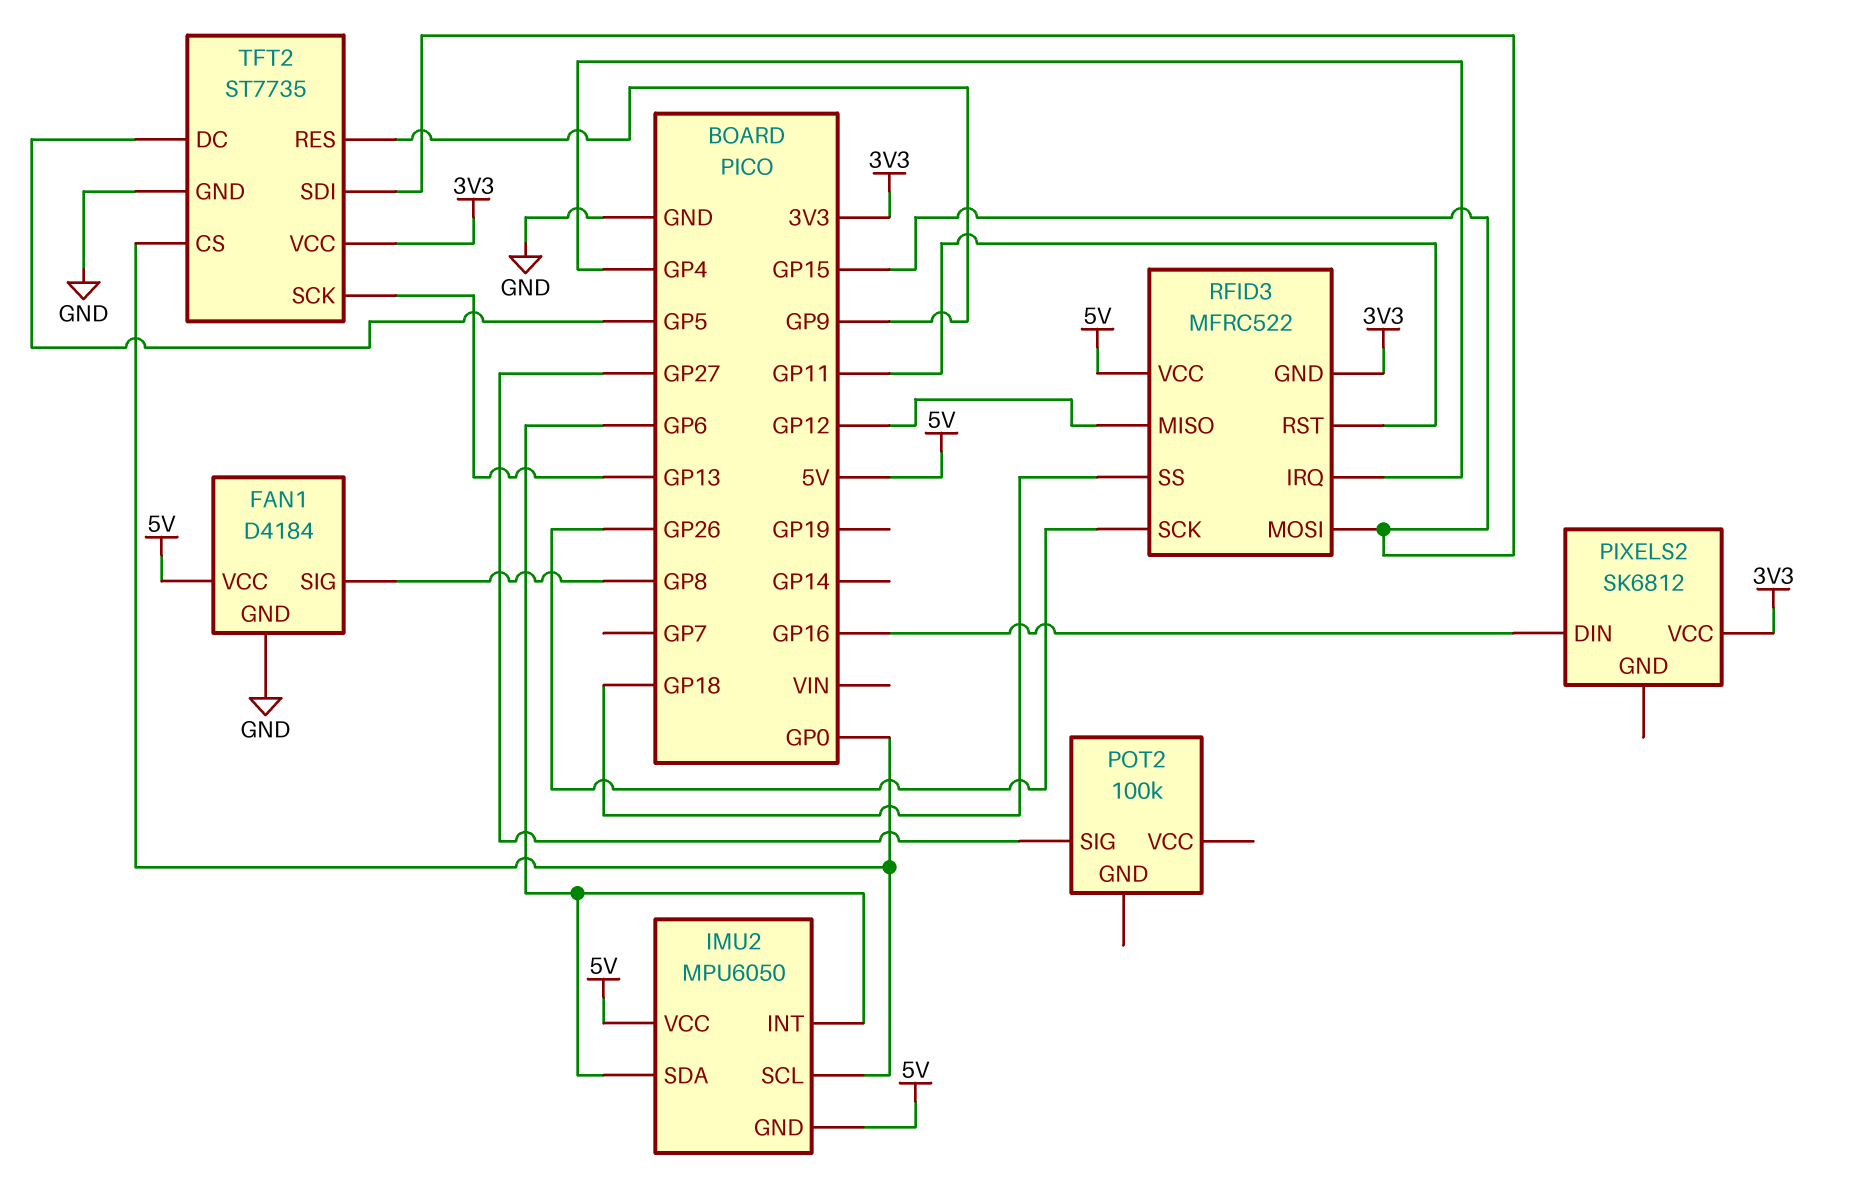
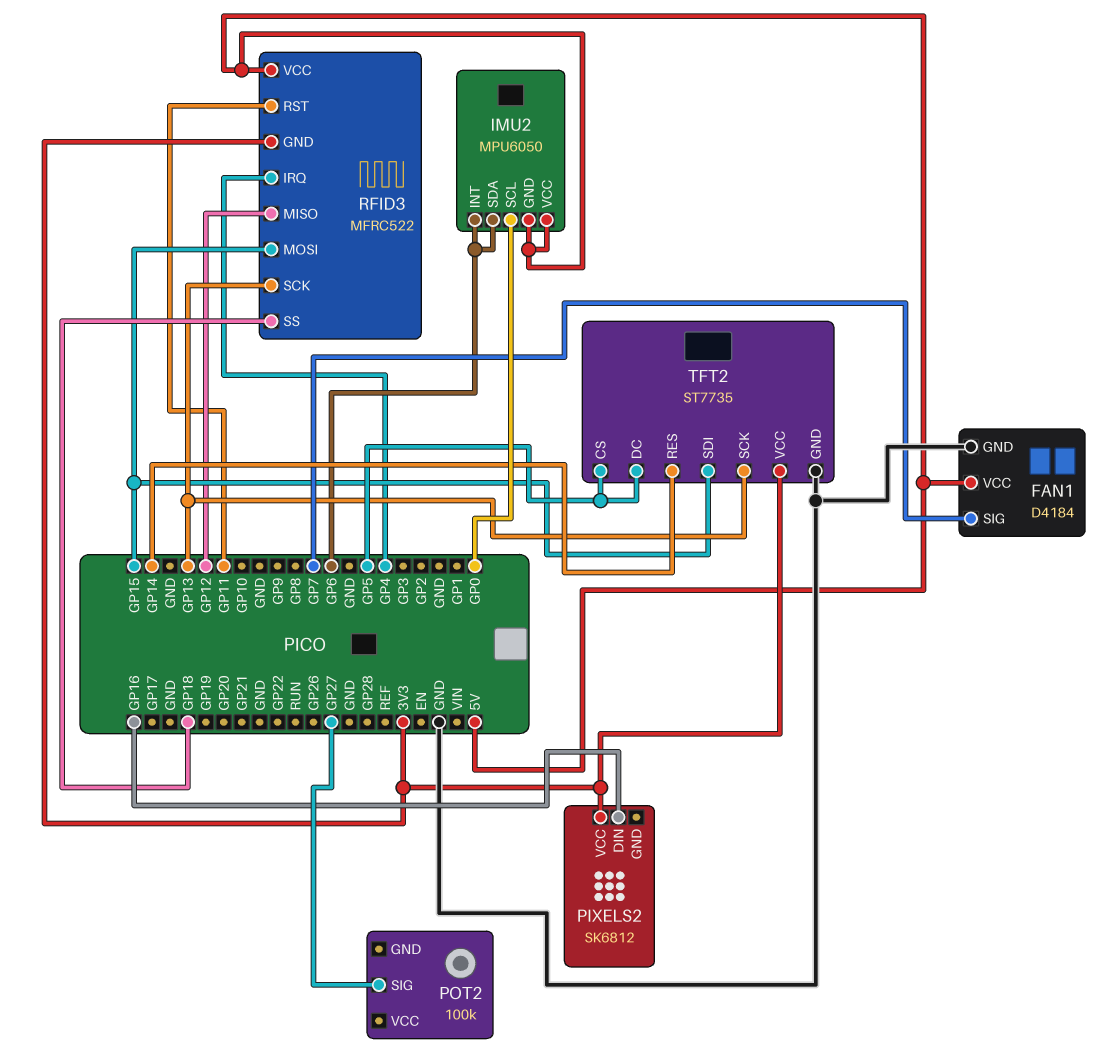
FAN1 pin SIG: GP8 -> GP7
RFID3 pin SCK: GP26 -> GP13
TFT2 pin CS: GP0 -> GP5
TFT2 pin RES: GP9 -> GP14

